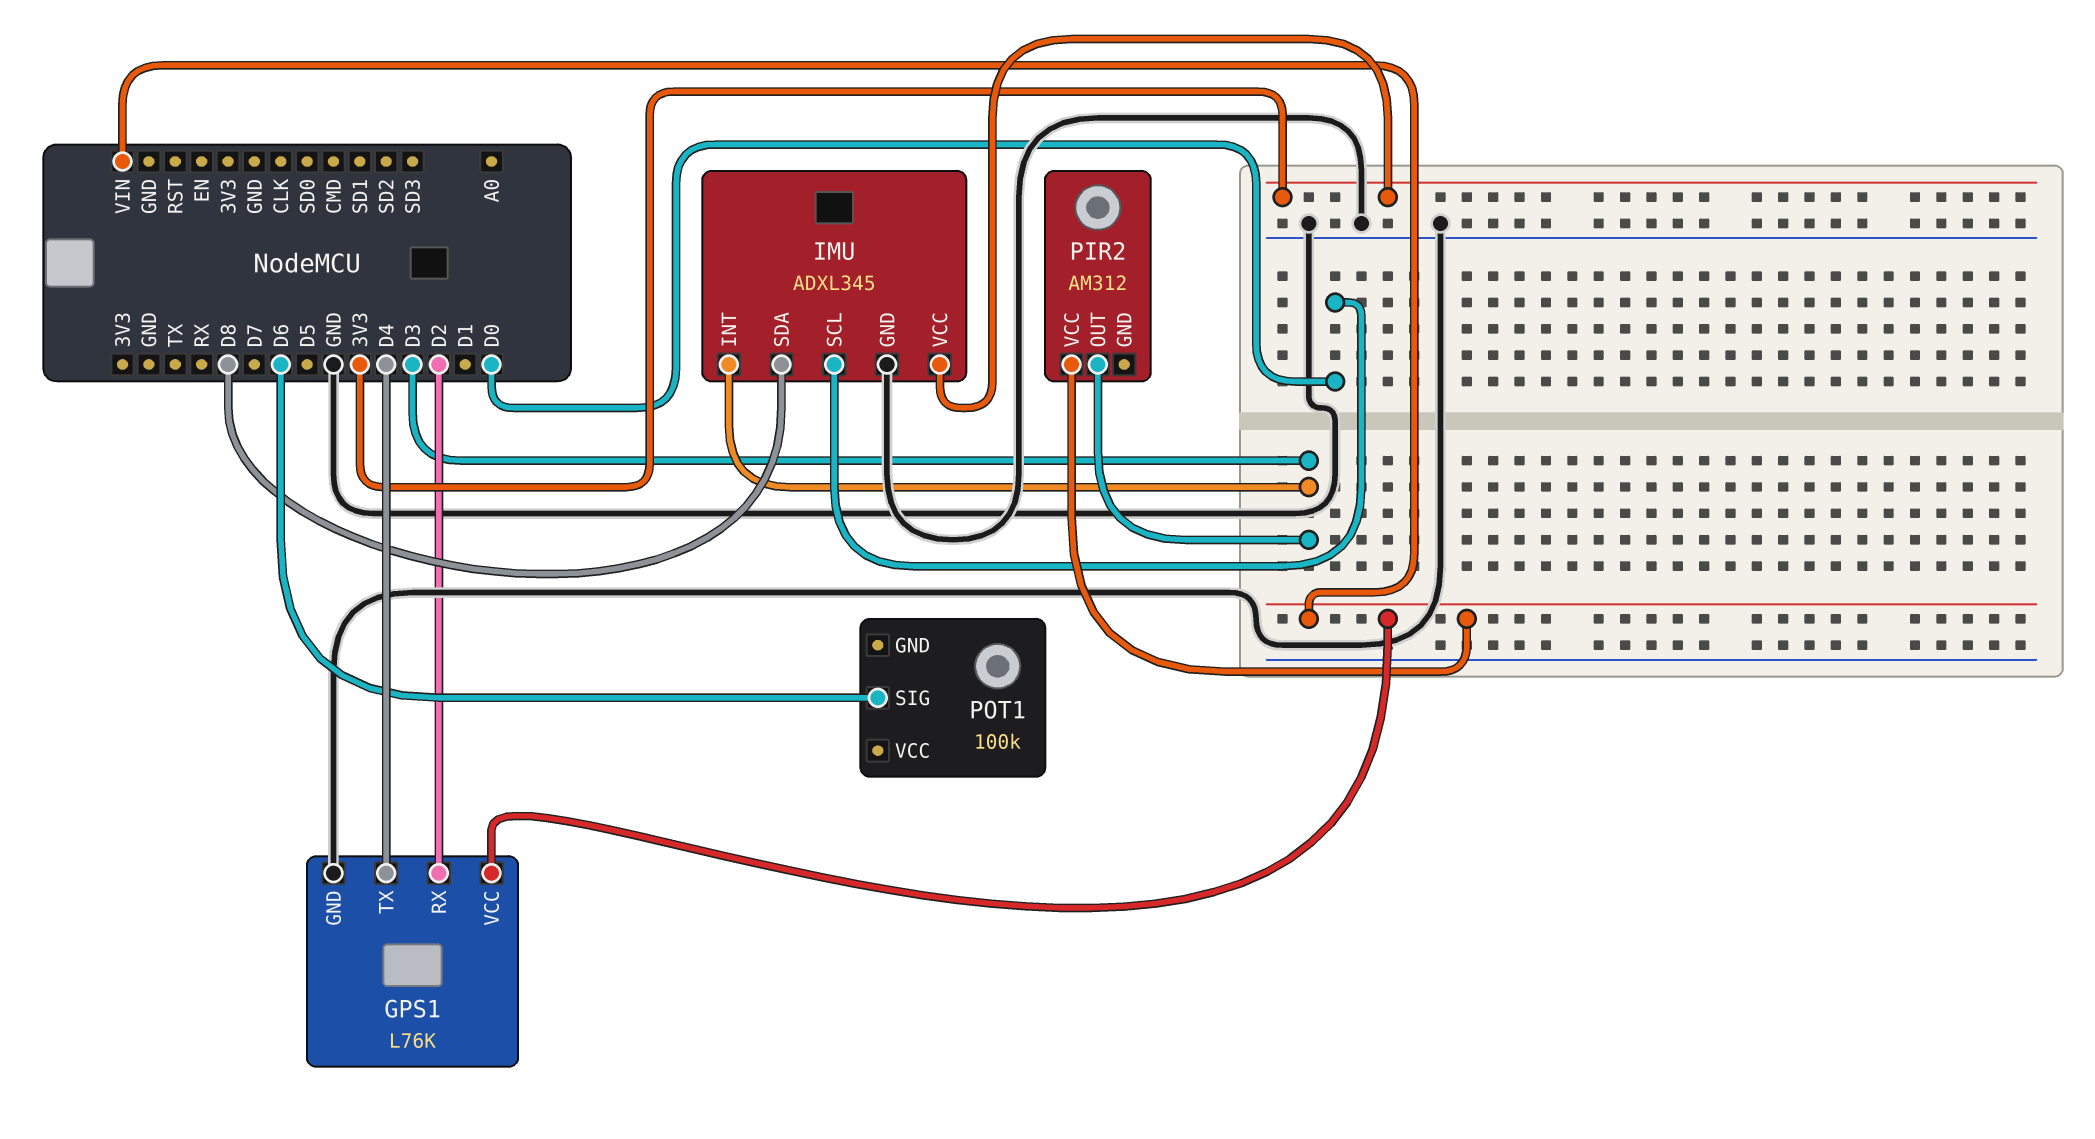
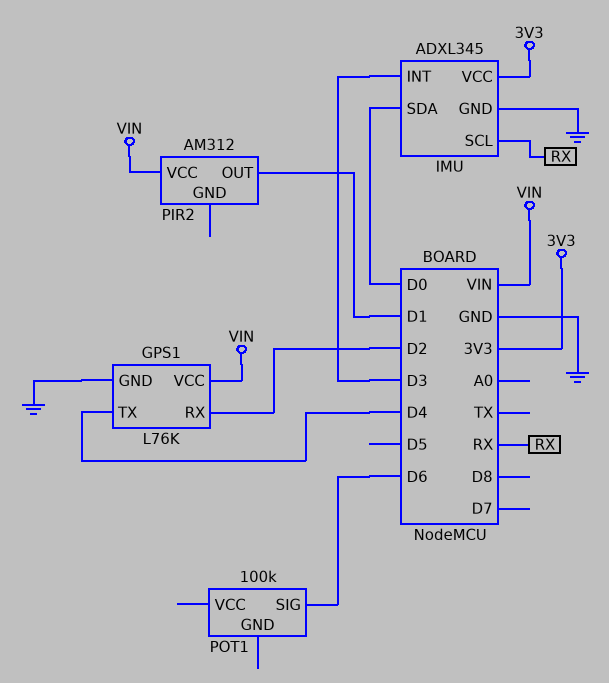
IMU pin SCL: D0 -> RX
IMU pin SDA: D8 -> D0
PIR2 pin OUT: D3 -> D1

